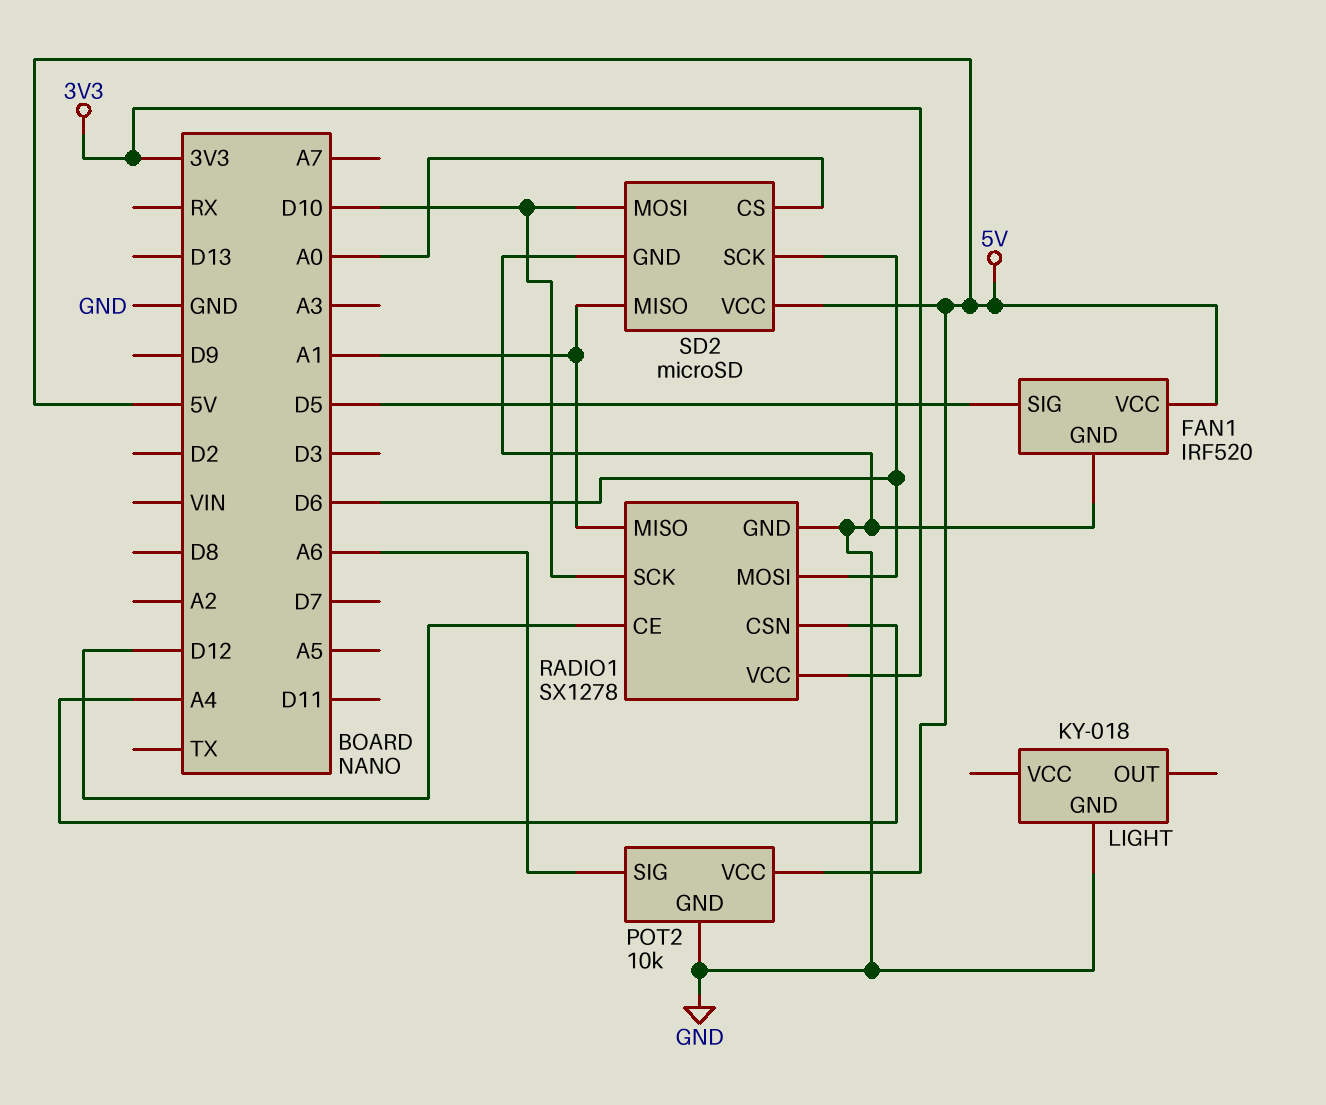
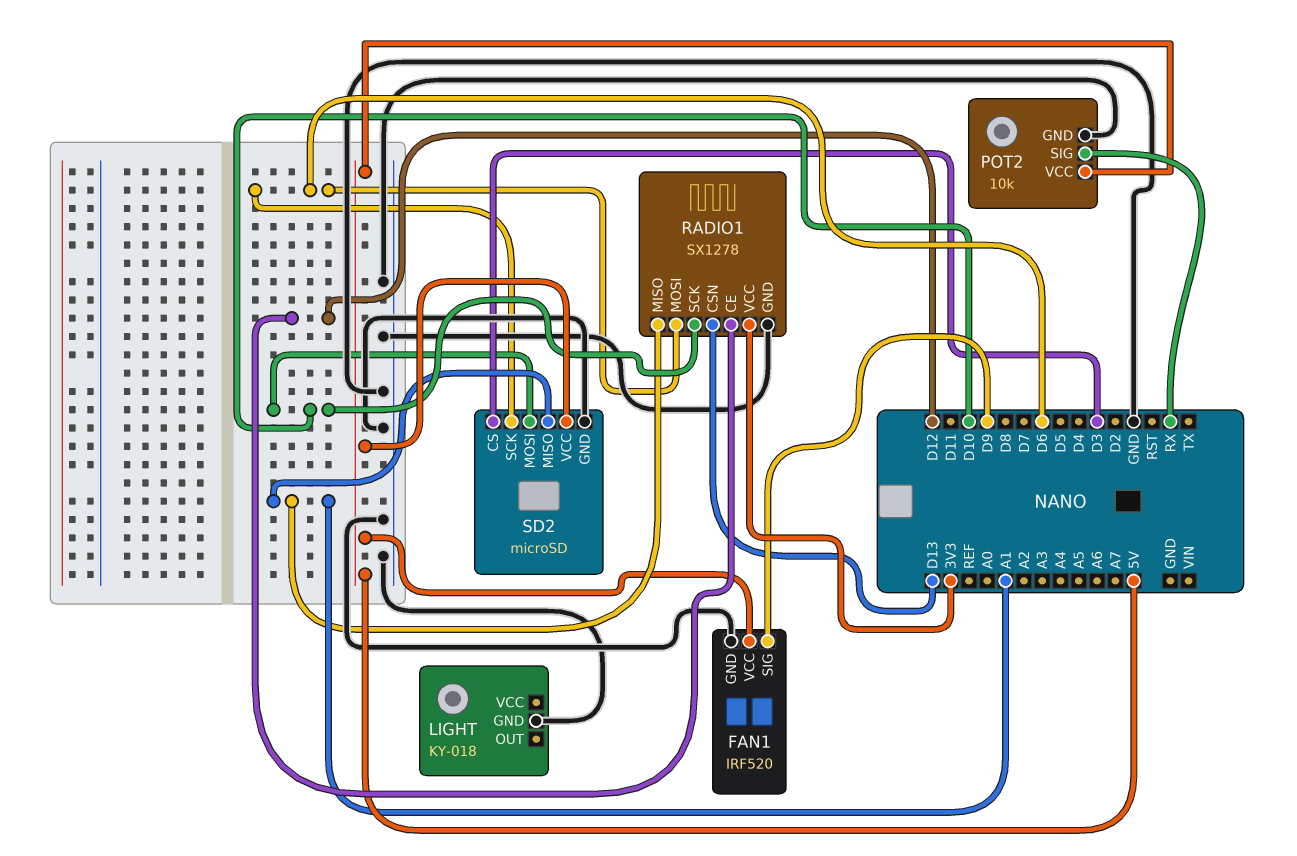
FAN1 pin SIG: D5 -> D9
POT2 pin SIG: A6 -> RX
RADIO1 pin CSN: A4 -> D13
SD2 pin CS: A0 -> D3

